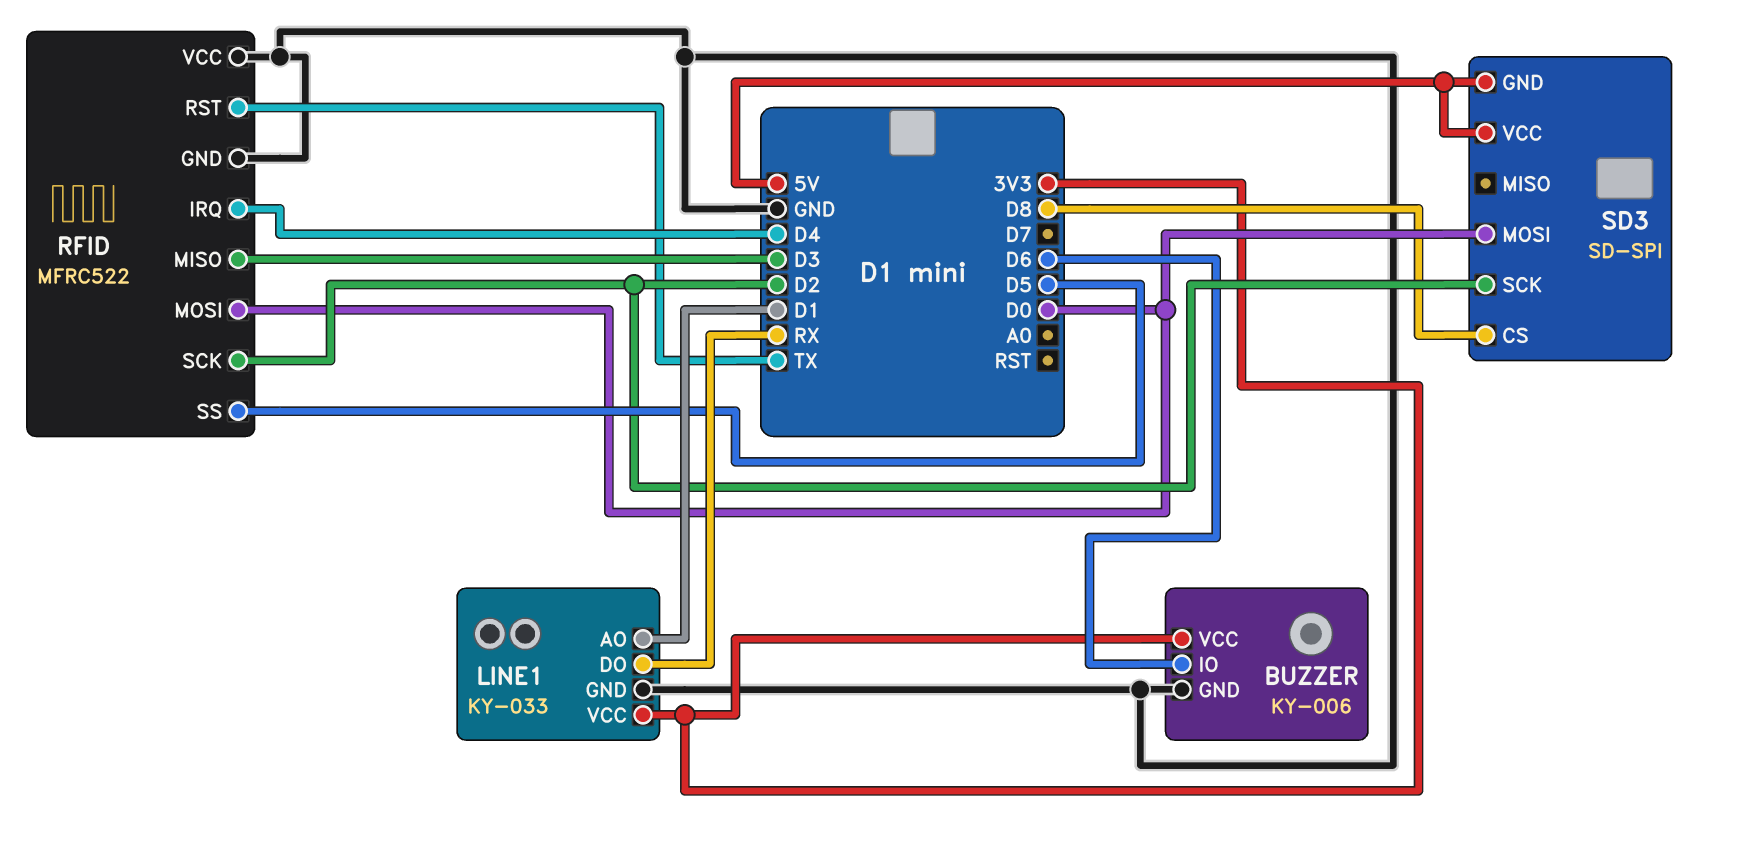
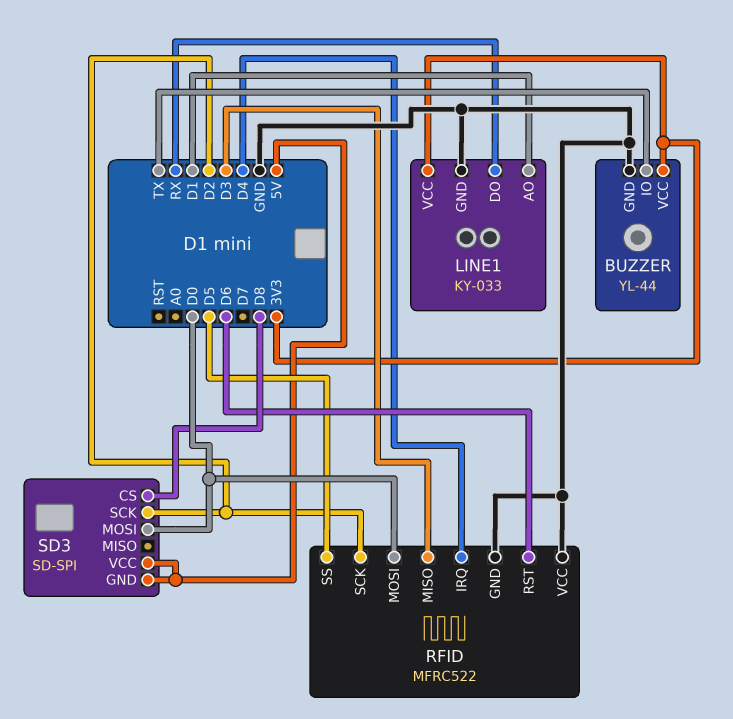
BUZZER: KY-006 -> YL-44
BUZZER pin IO: D6 -> TX
RFID pin RST: TX -> D6

